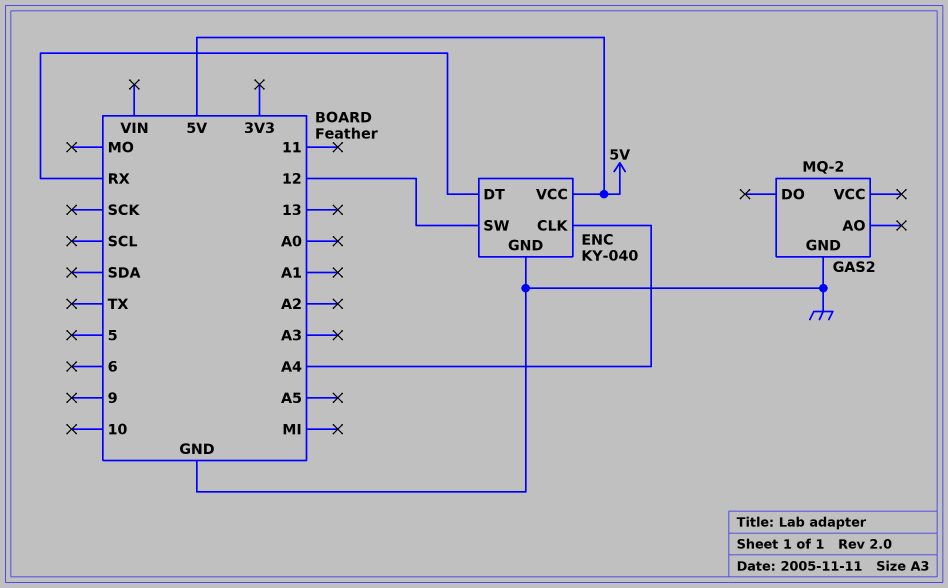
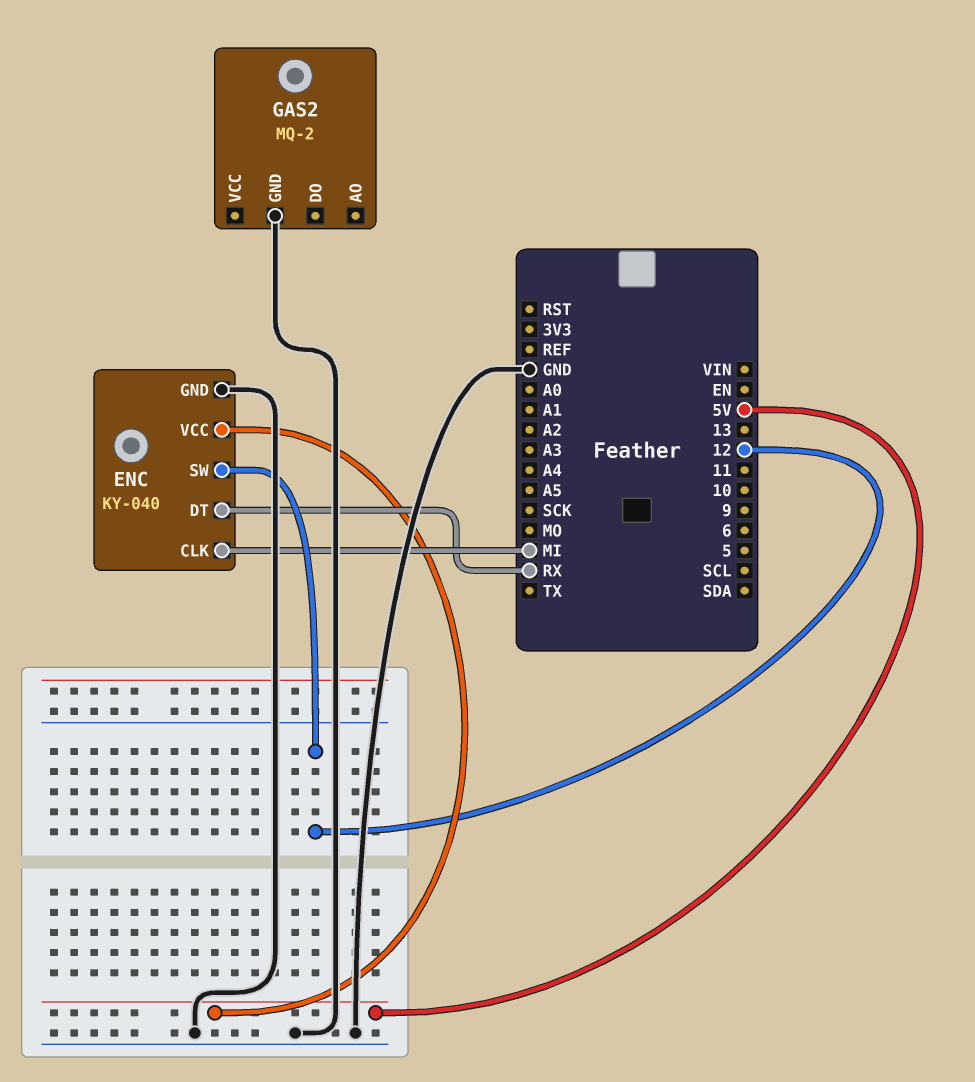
ENC pin CLK: A4 -> MI

